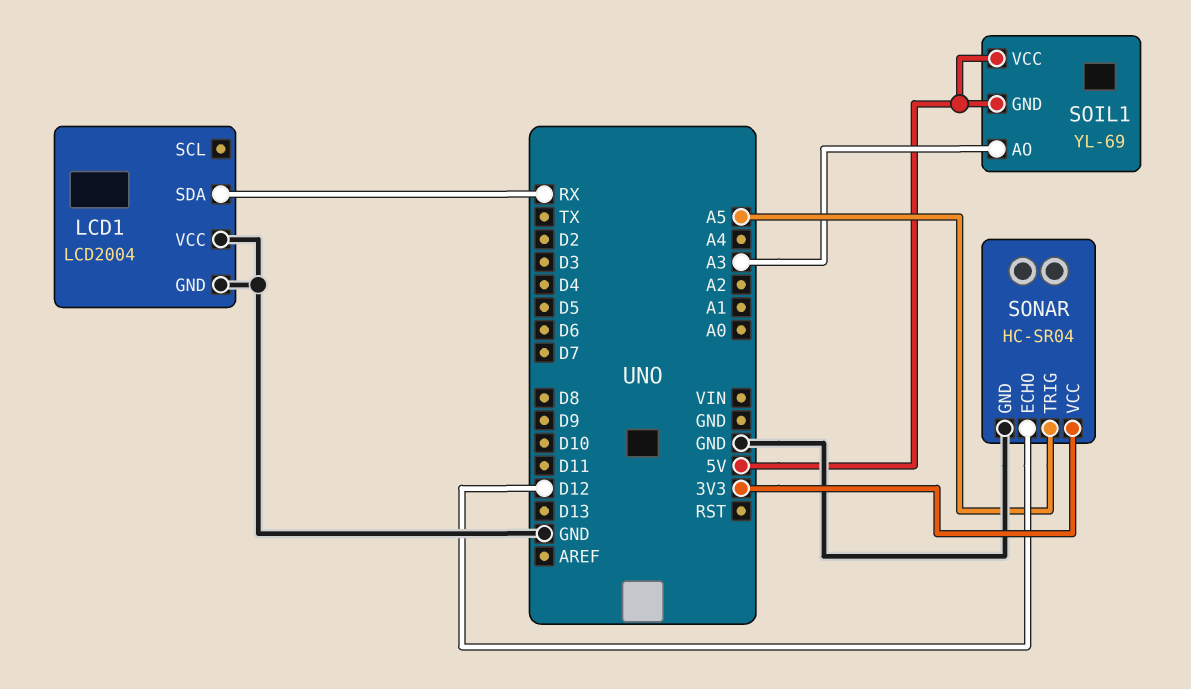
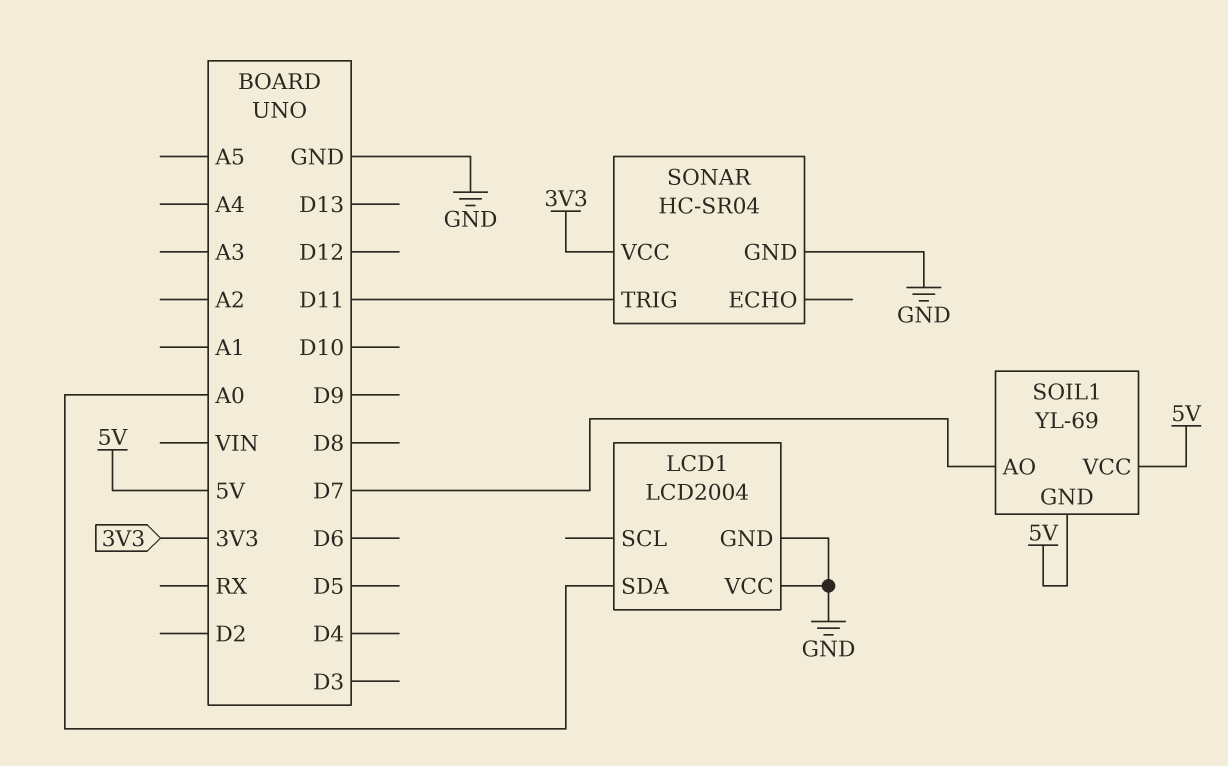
LCD1 pin SDA: RX -> A0
SOIL1 pin AO: A3 -> D7
SONAR pin ECHO: D12 -> none
SONAR pin TRIG: A5 -> D11

